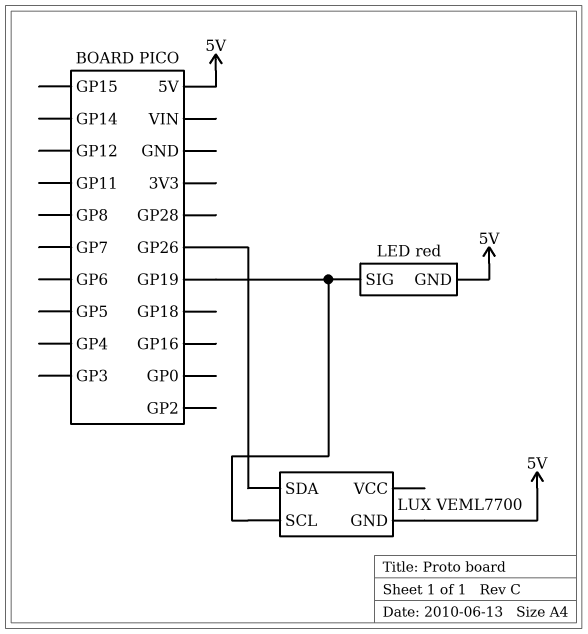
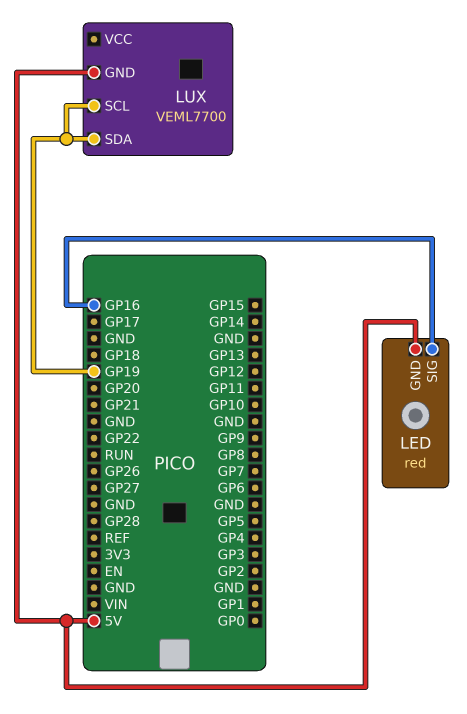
LED pin SIG: GP19 -> GP16
LUX pin SDA: GP26 -> GP19

